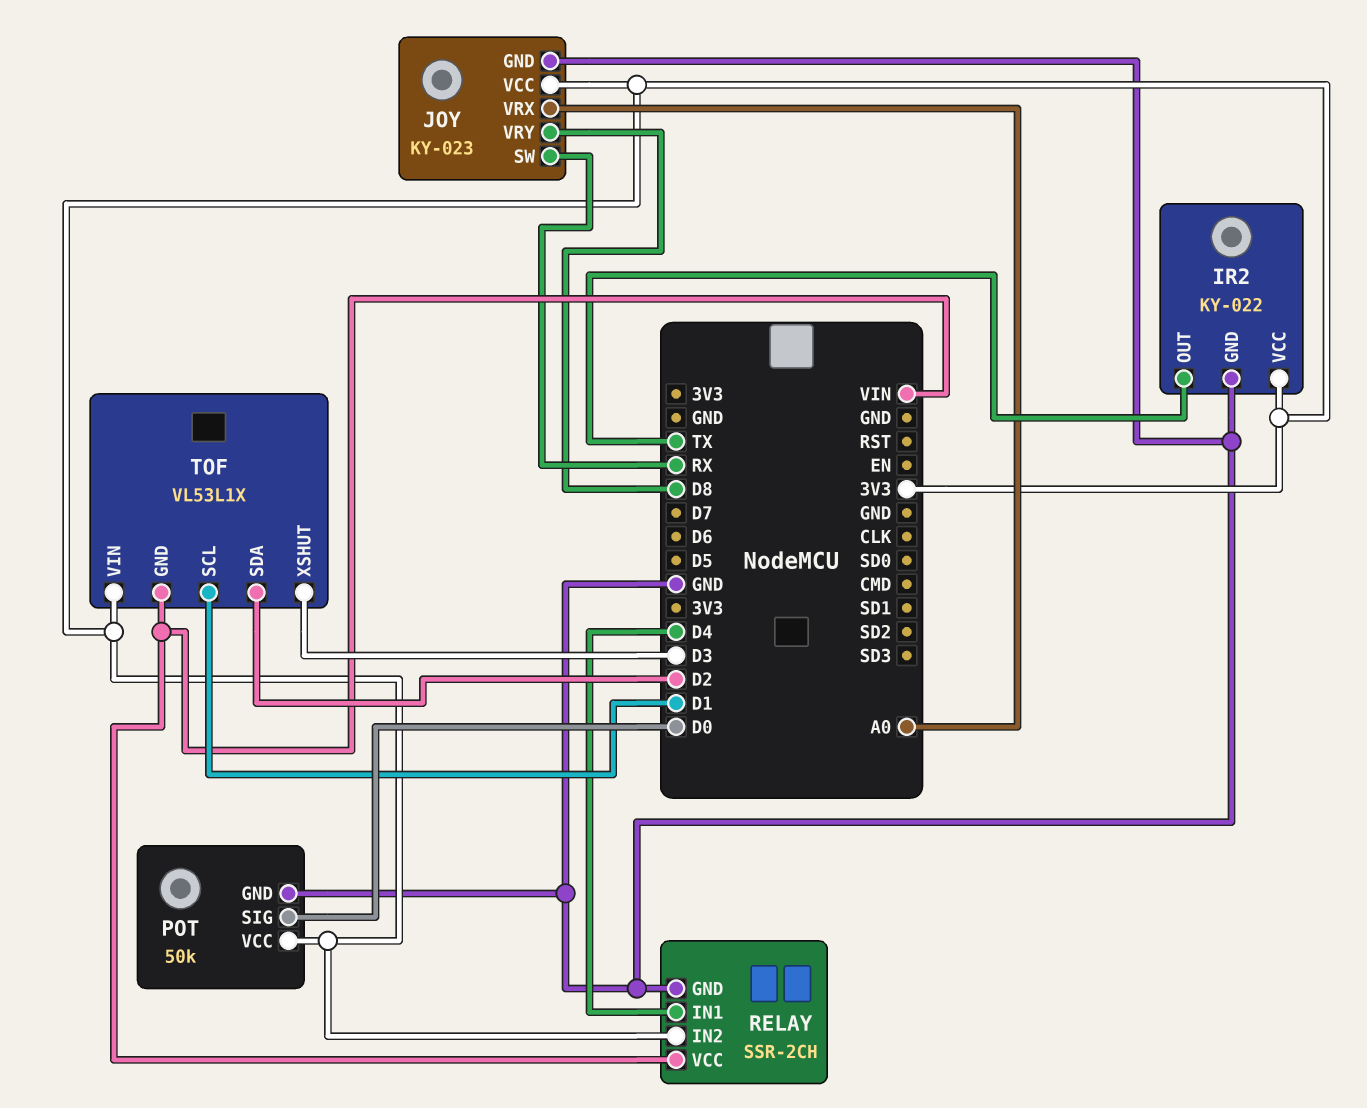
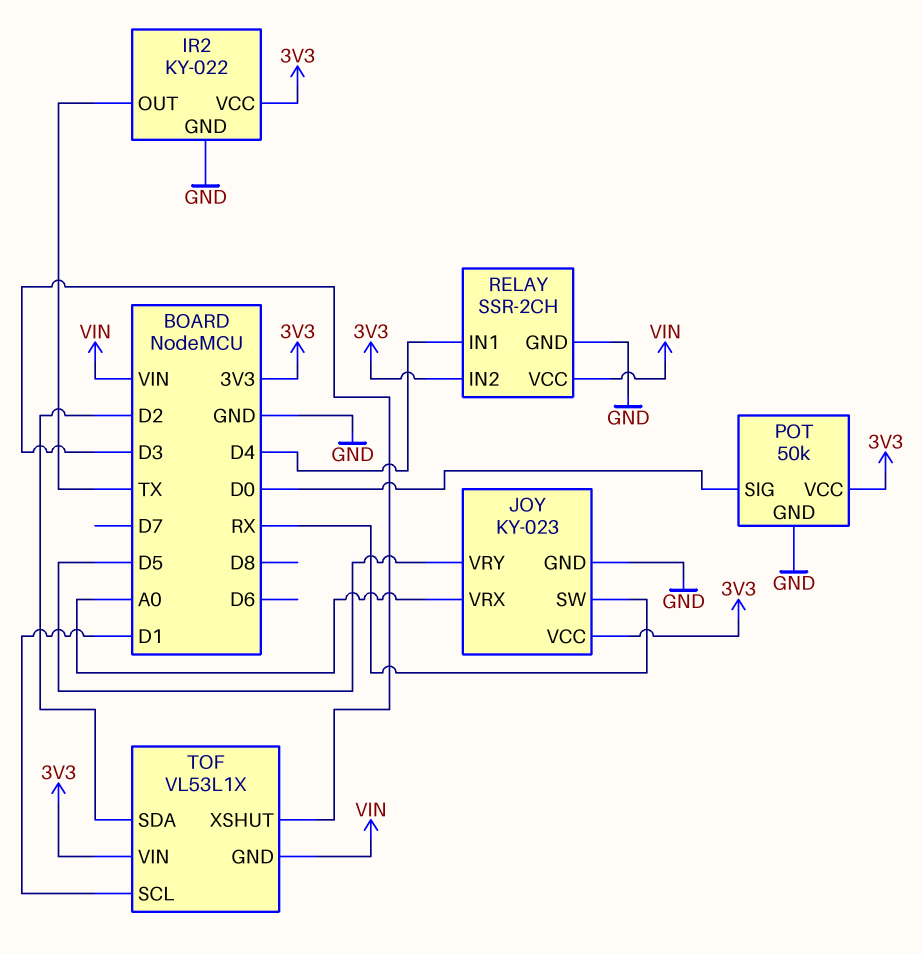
JOY pin VRY: D8 -> D5

